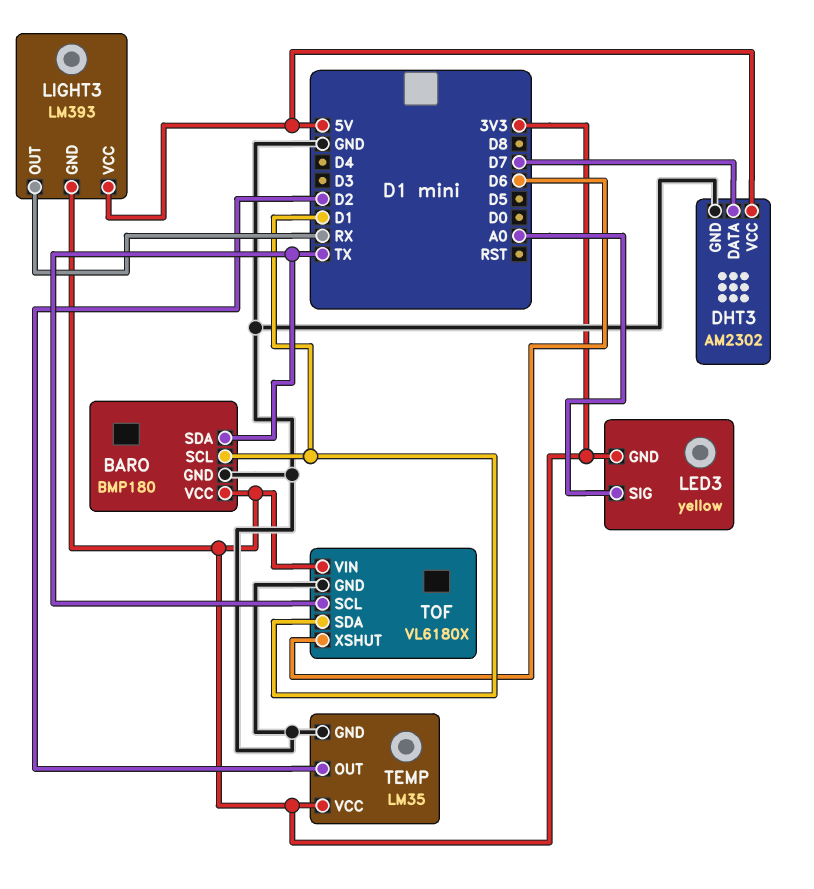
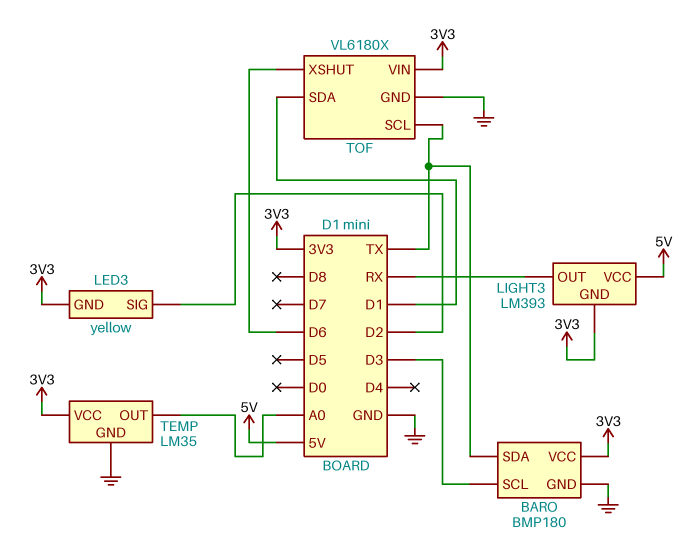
BARO pin SCL: D1 -> D3
DHT3: AM2302 -> none
DHT3 pin DATA: D7 -> none
DHT3 pin GND: GND -> none
DHT3 pin VCC: 5V -> none
LED3 pin SIG: A0 -> D2
TEMP pin OUT: D2 -> A0

